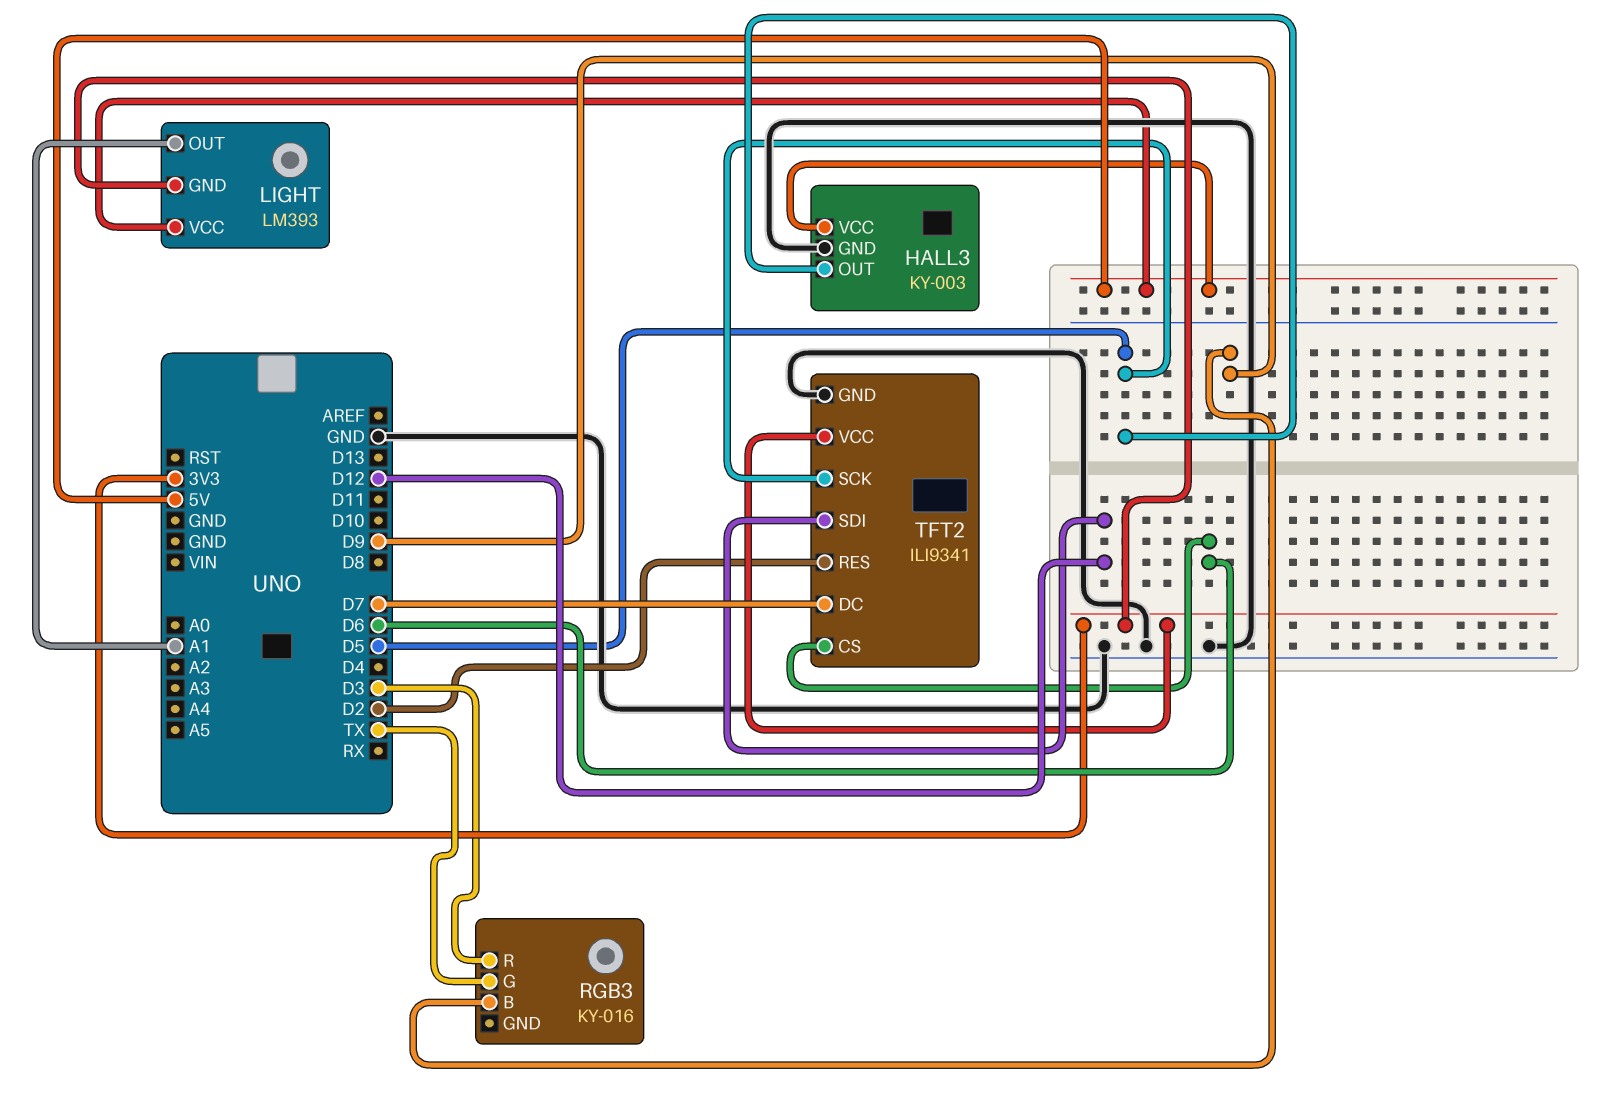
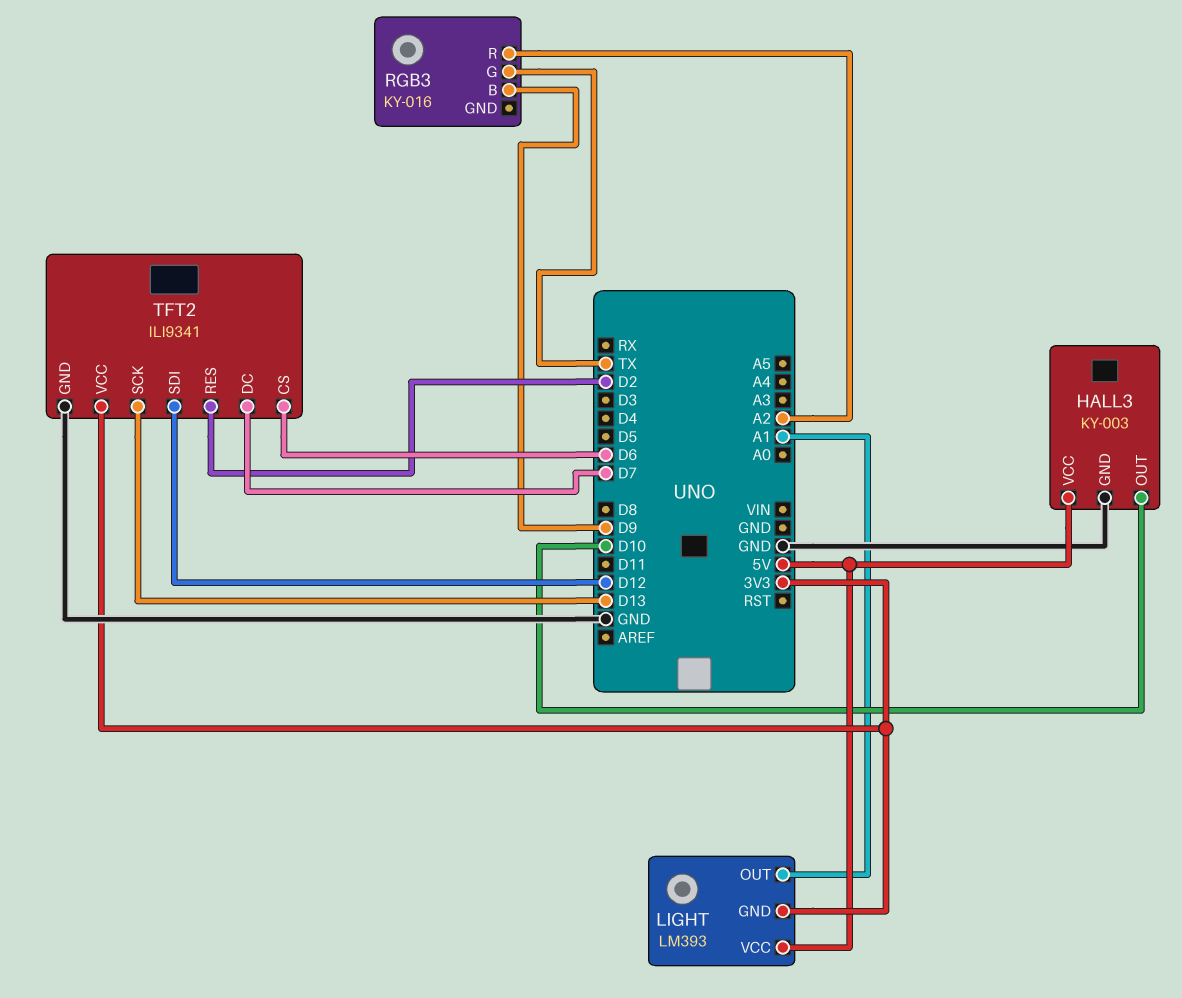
HALL3 pin OUT: D5 -> D10
RGB3 pin R: D3 -> A2
TFT2 pin SCK: D5 -> D13

